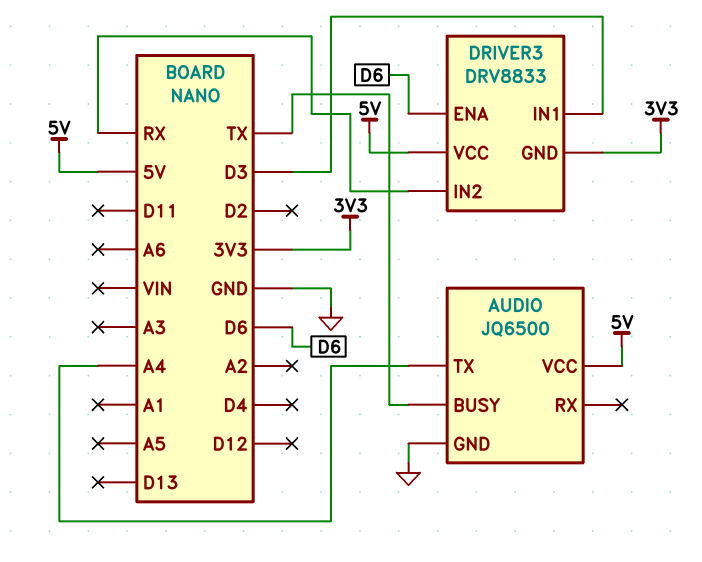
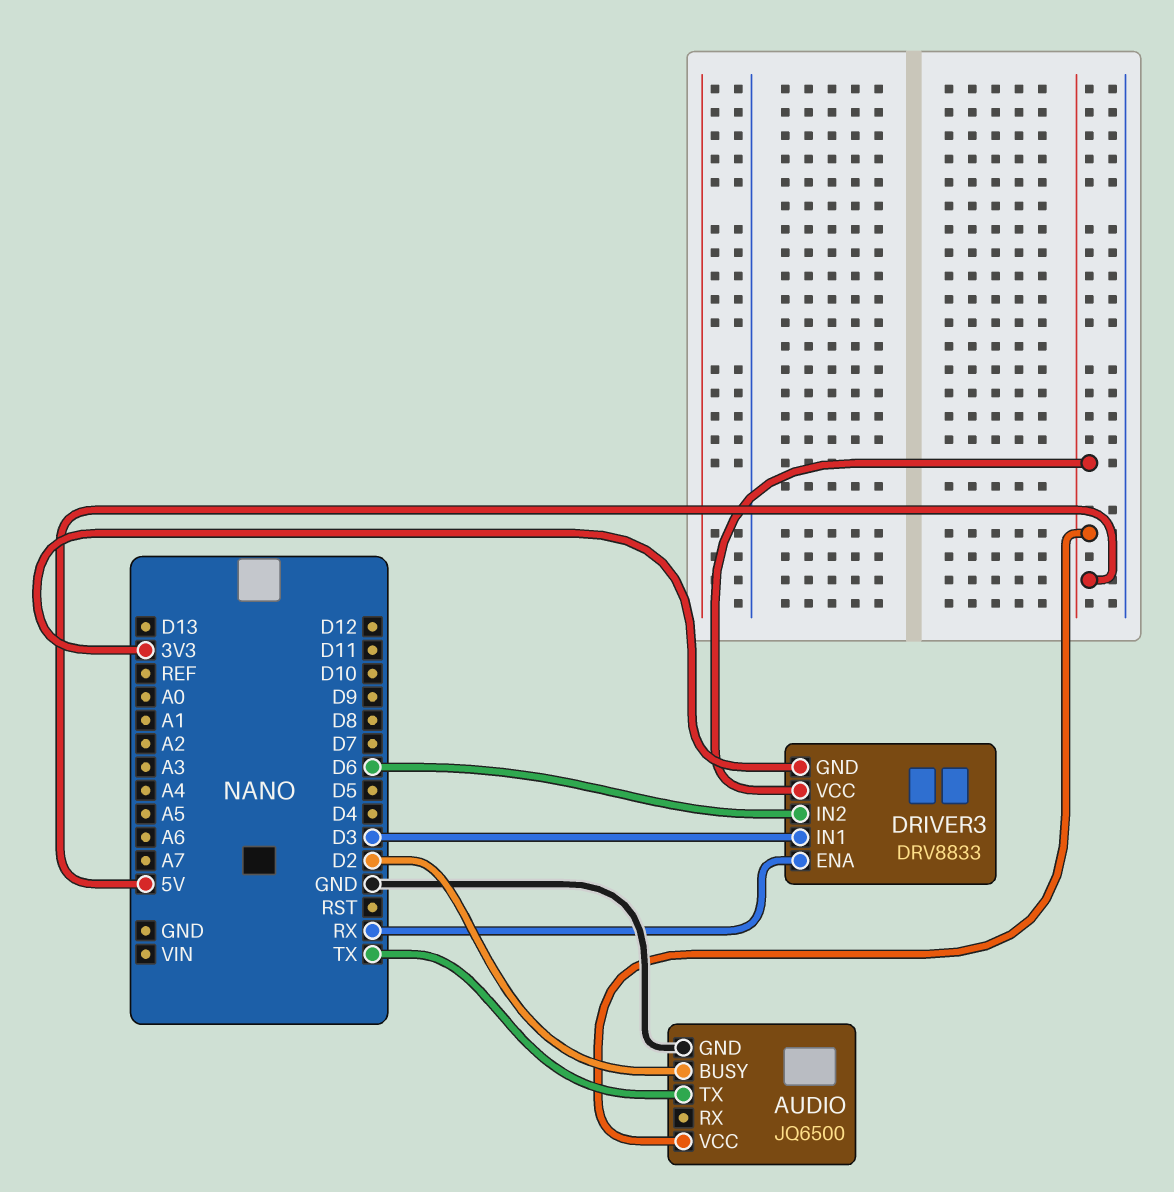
AUDIO pin BUSY: TX -> D2
AUDIO pin TX: A4 -> TX
DRIVER3 pin ENA: D6 -> RX
DRIVER3 pin IN2: RX -> D6

